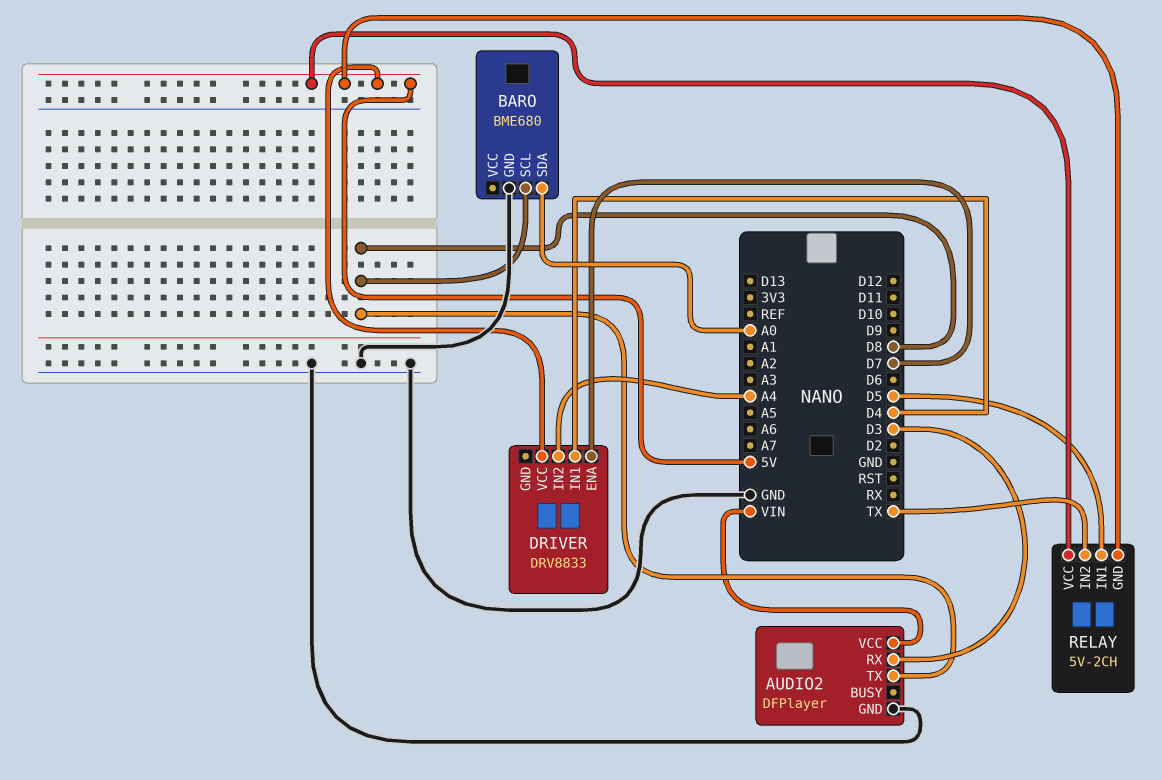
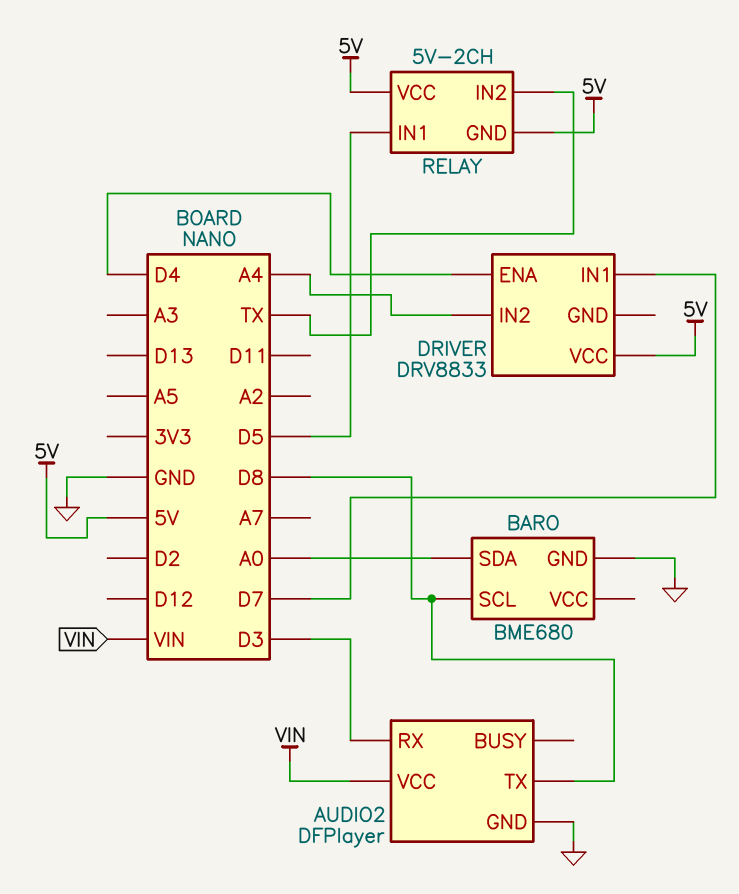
DRIVER pin ENA: D7 -> D4
DRIVER pin IN1: D4 -> D7

